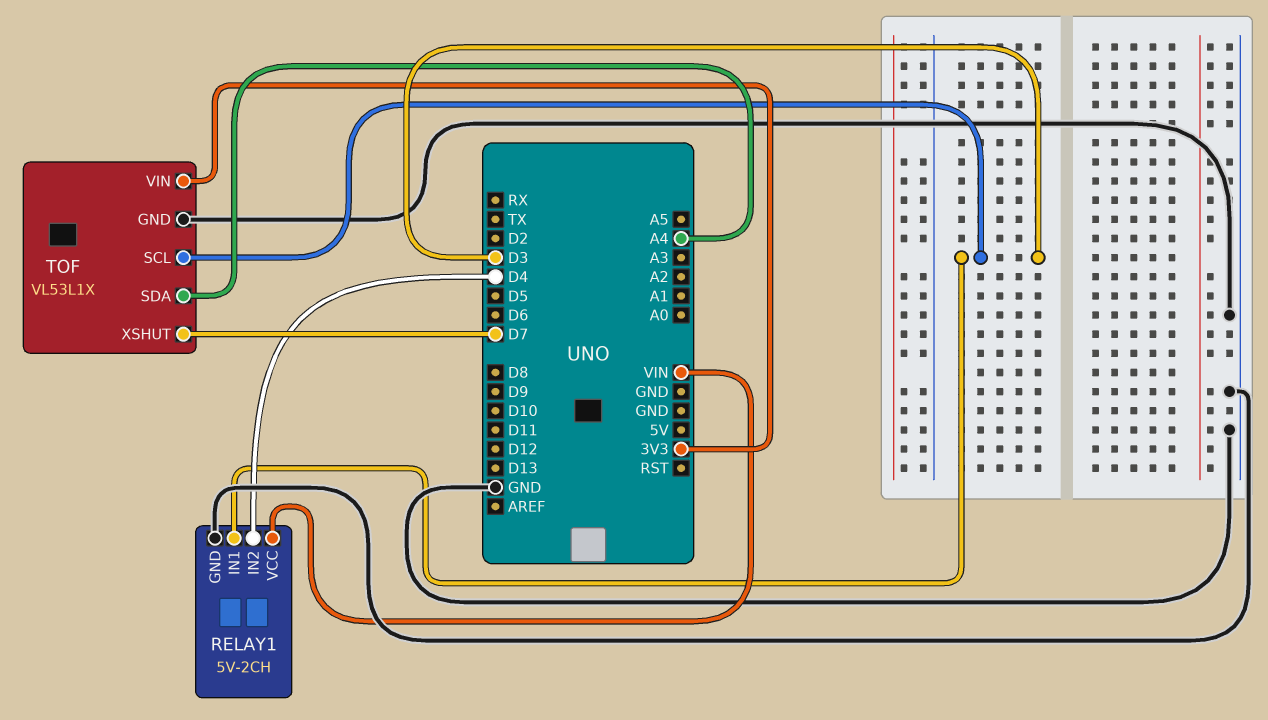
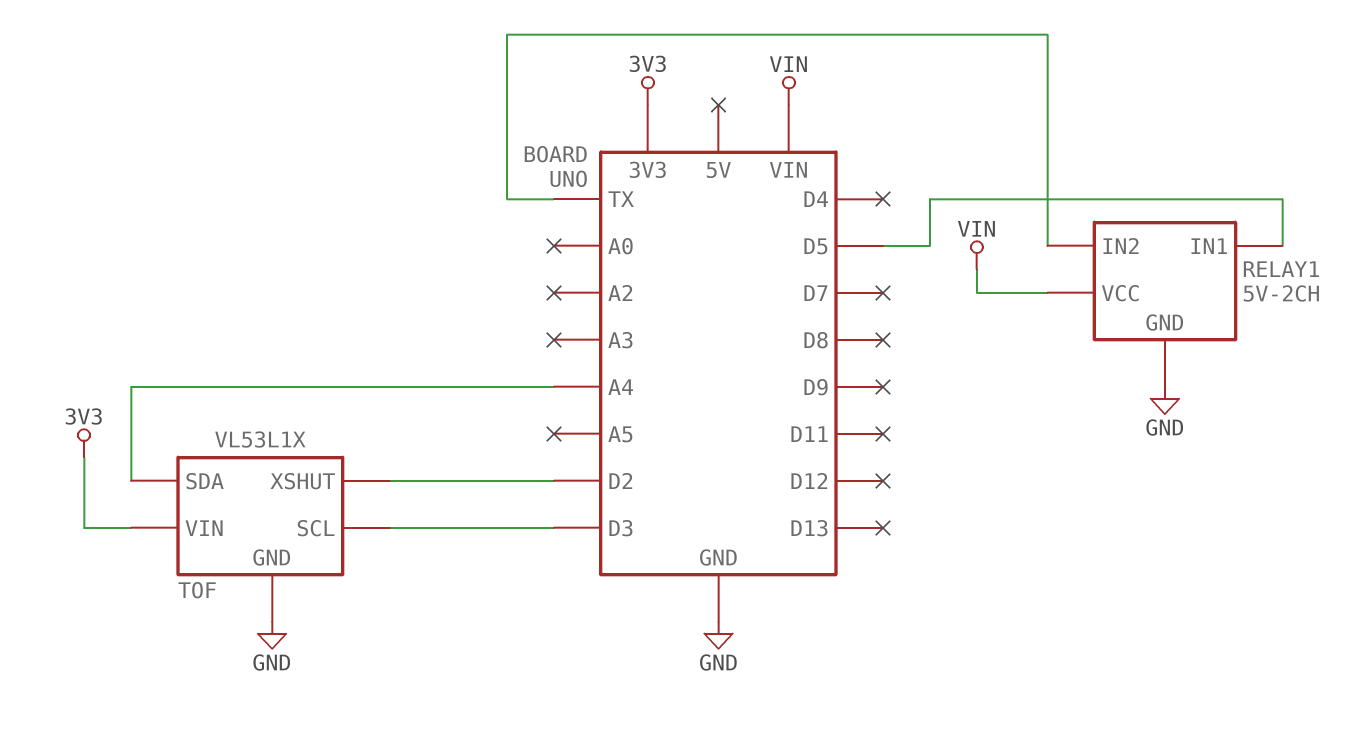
RELAY1 pin IN1: D3 -> D5
RELAY1 pin IN2: D4 -> TX
TOF pin XSHUT: D7 -> D2

